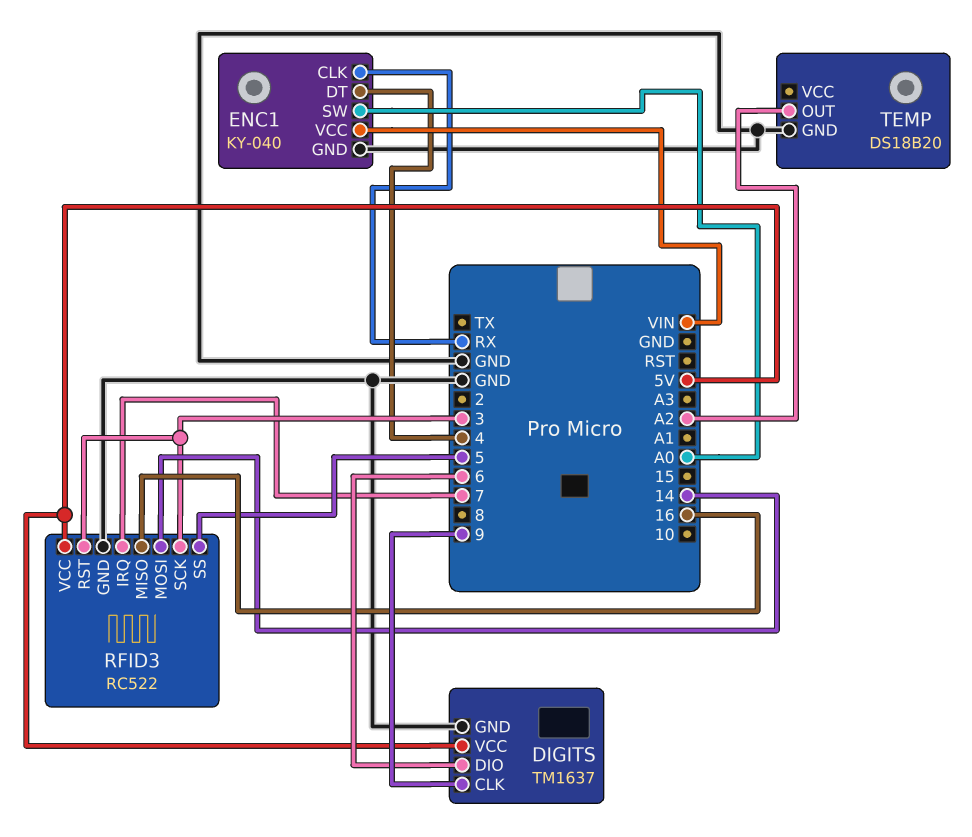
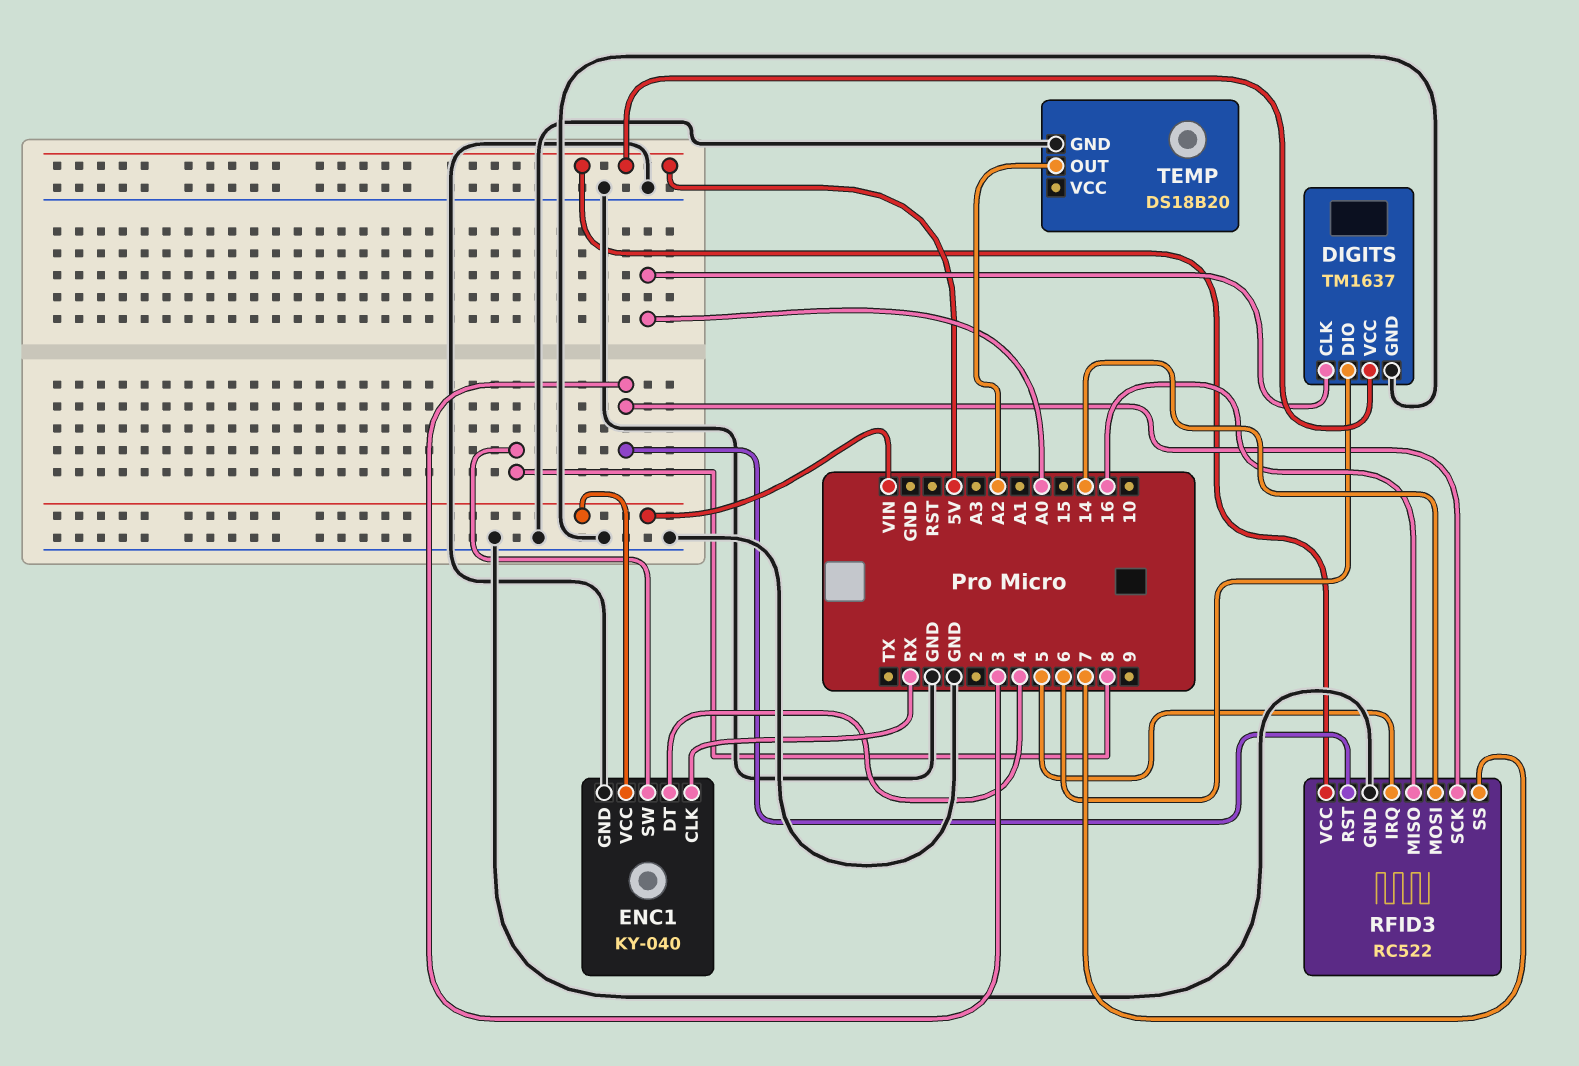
DIGITS pin CLK: 9 -> A0
ENC1 pin SW: A0 -> 8
RFID3 pin IRQ: 7 -> 5
RFID3 pin SS: 5 -> 7

